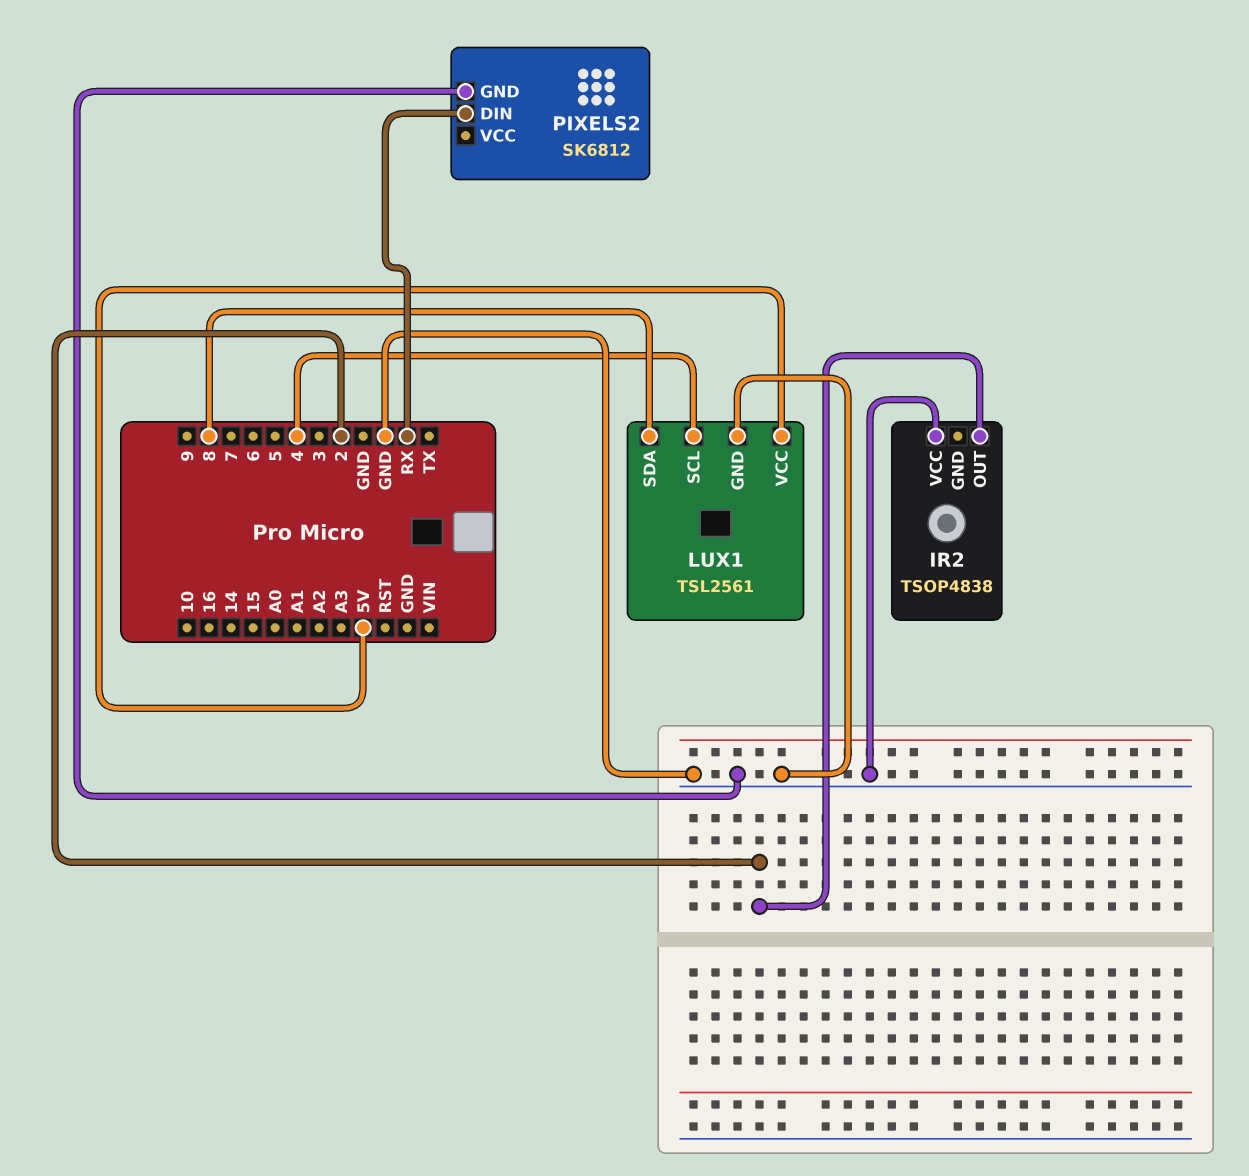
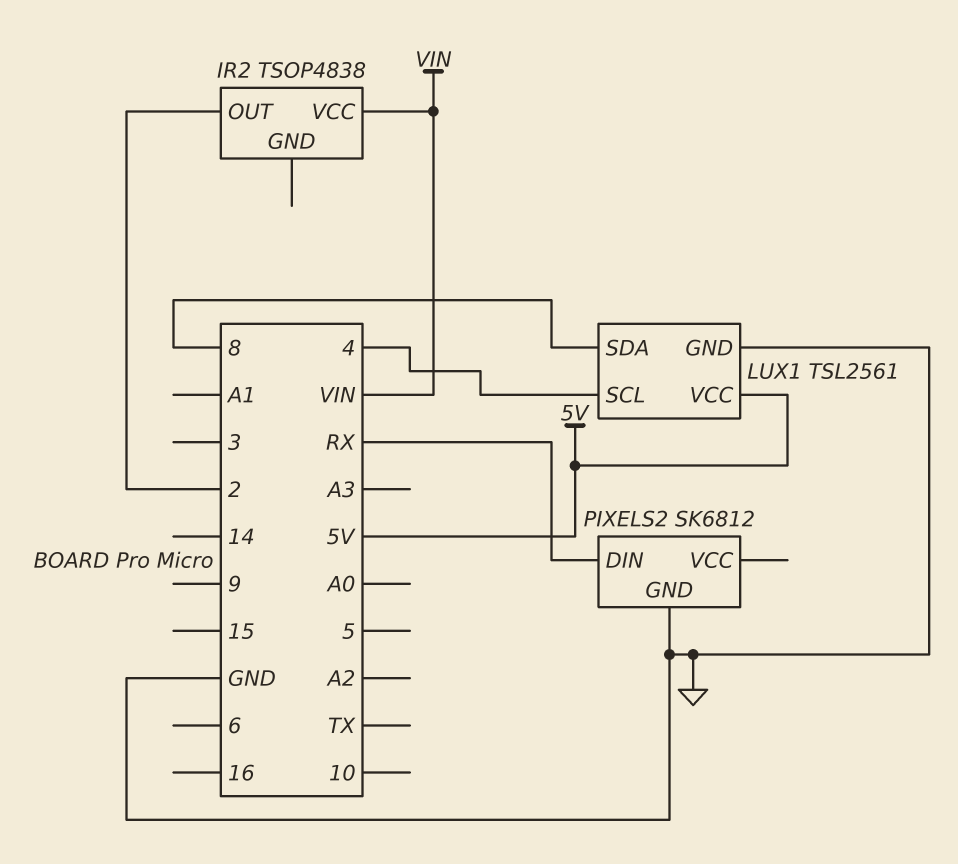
IR2 pin VCC: GND -> VIN

